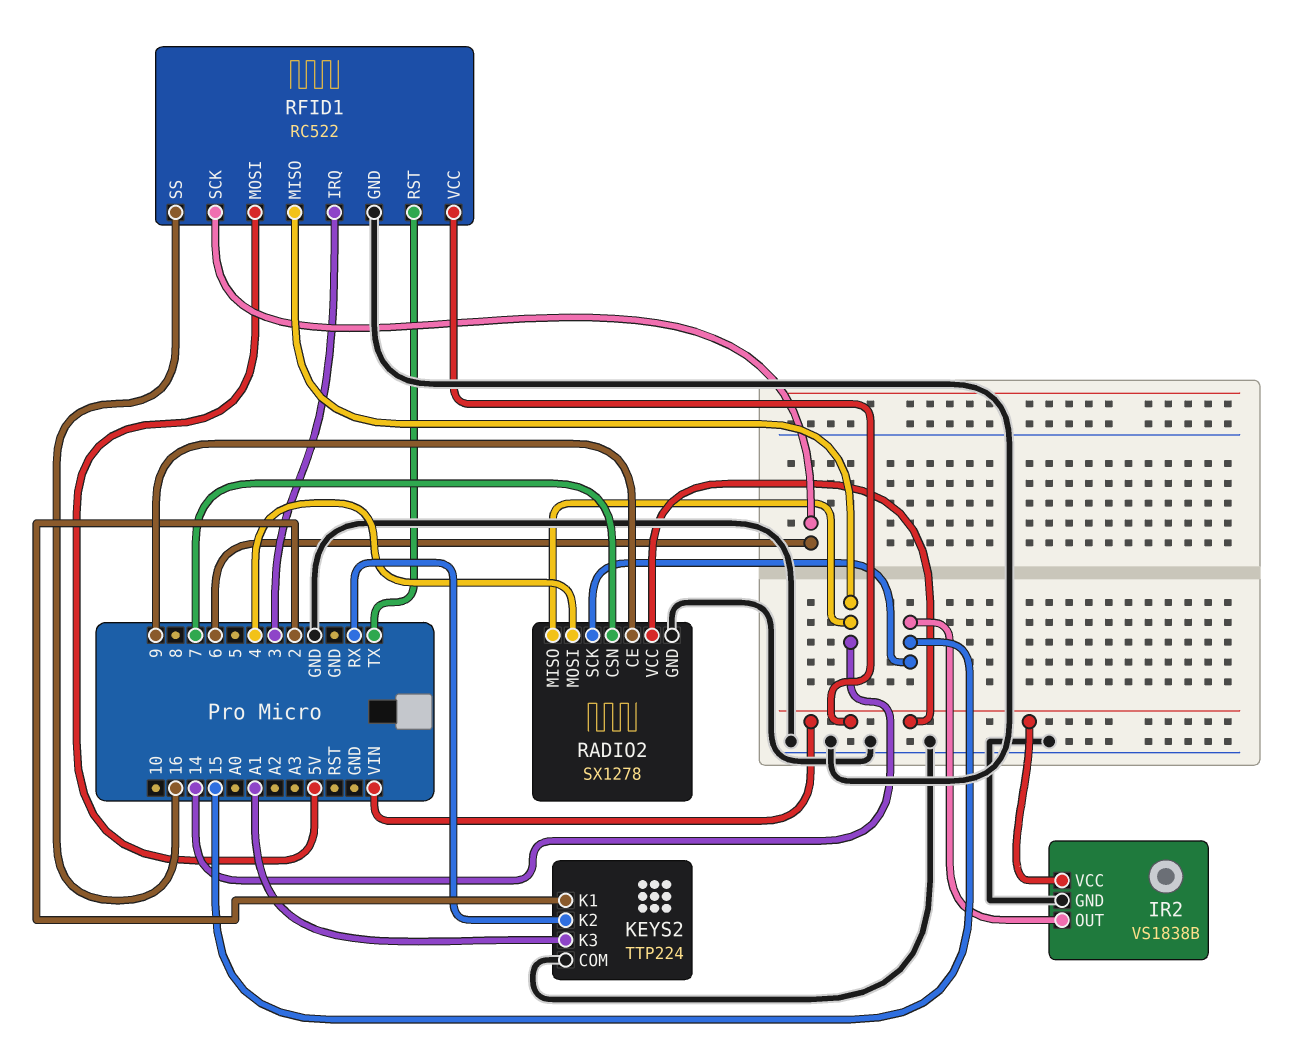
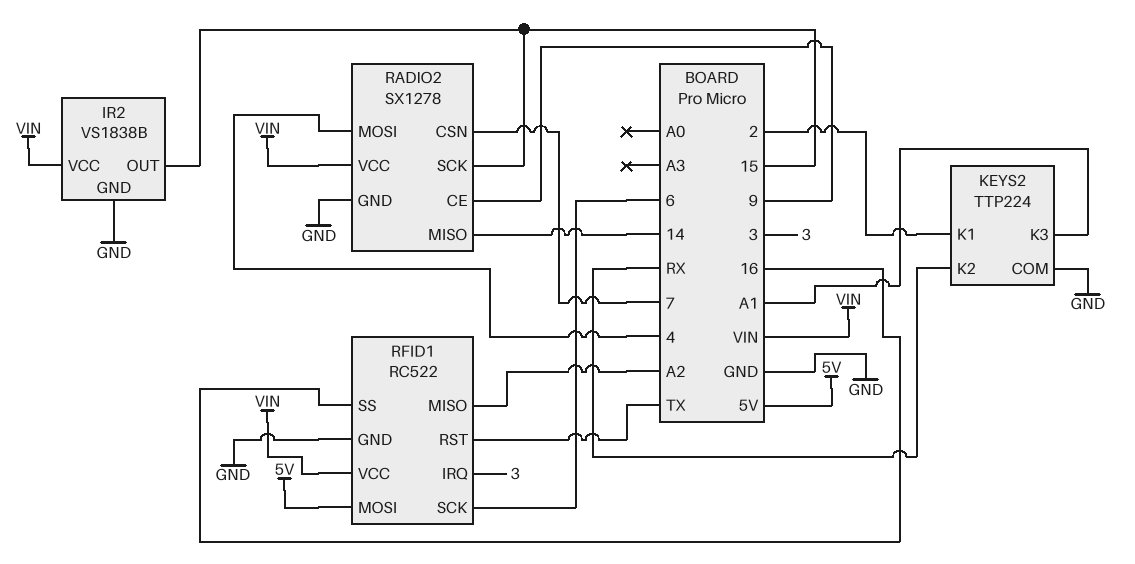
RFID1 pin MISO: 14 -> A2

